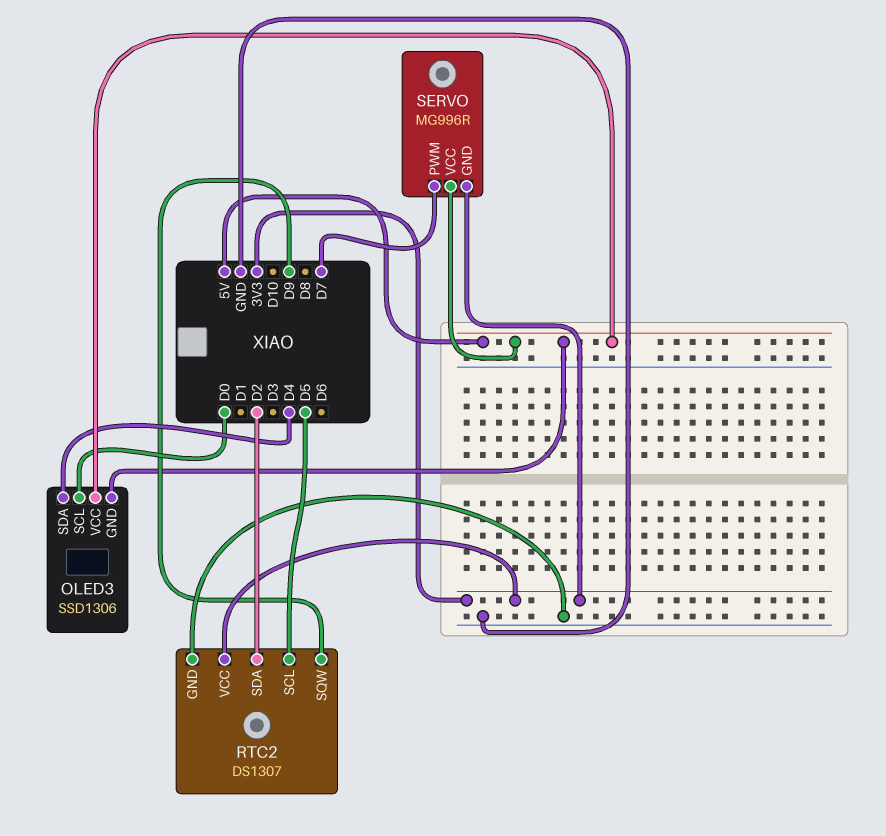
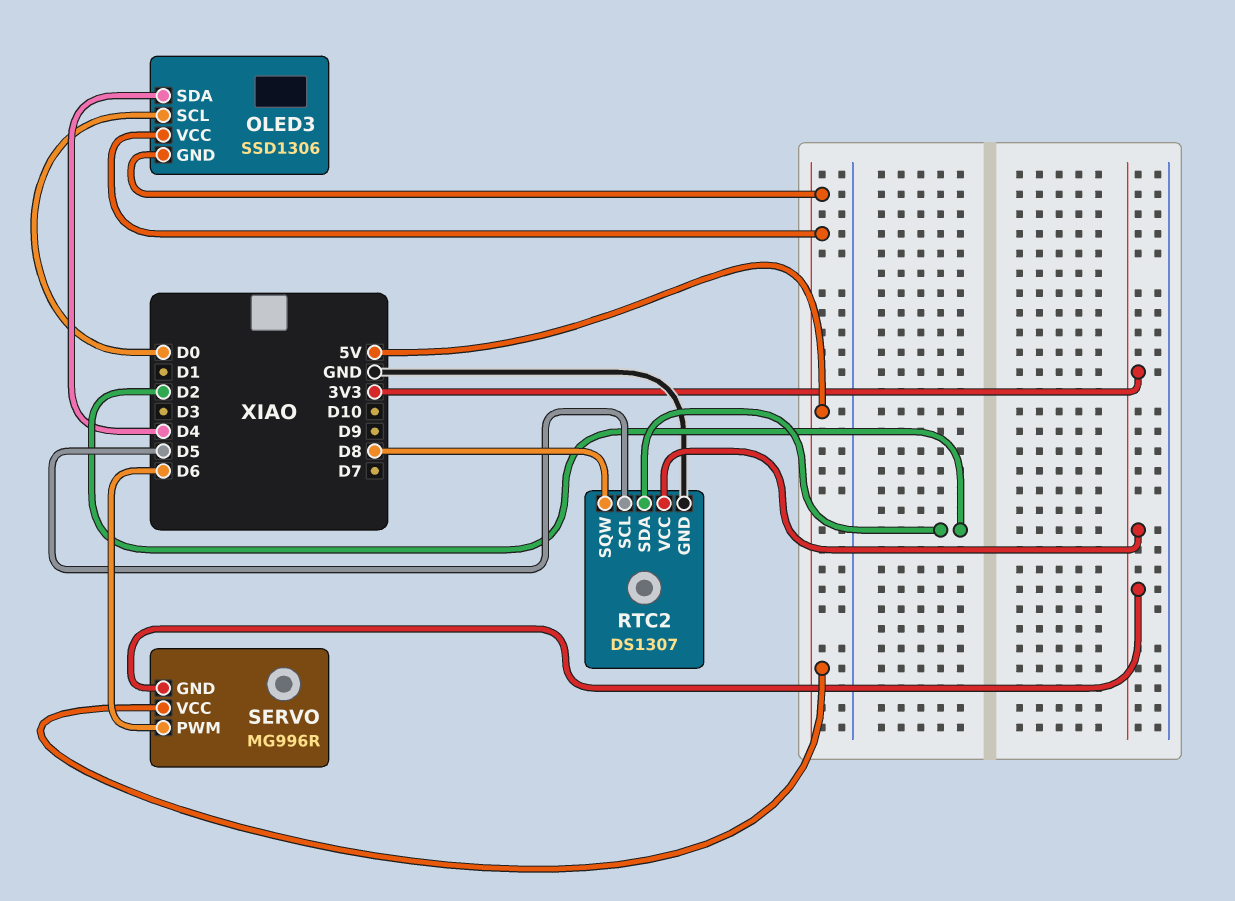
RTC2 pin SQW: D9 -> D8
SERVO pin PWM: D7 -> D6

